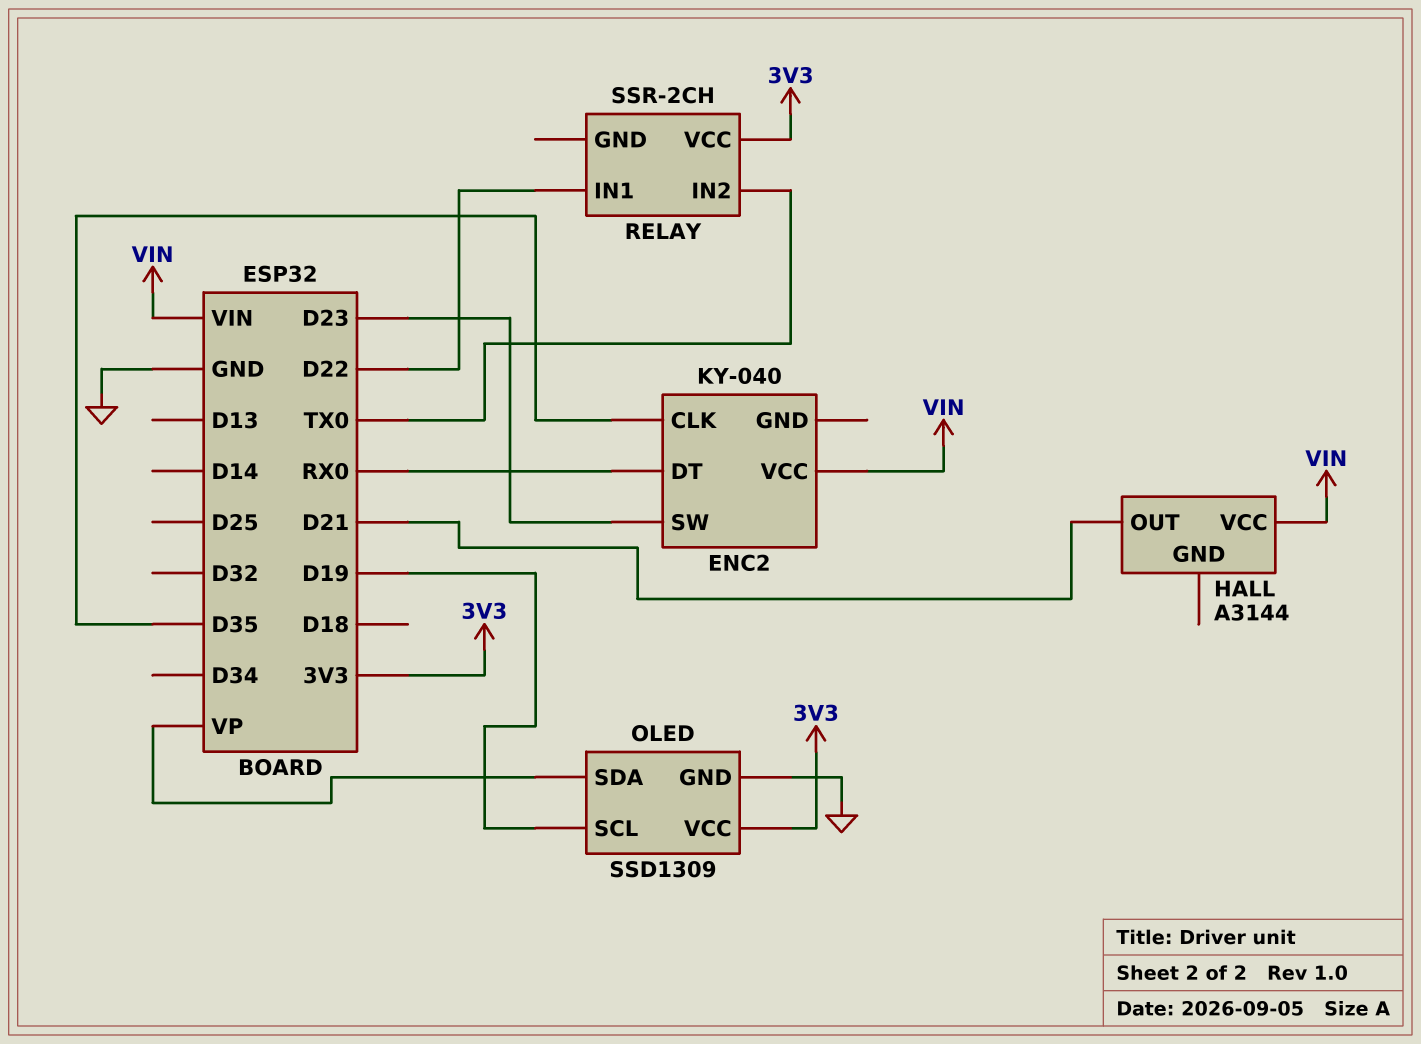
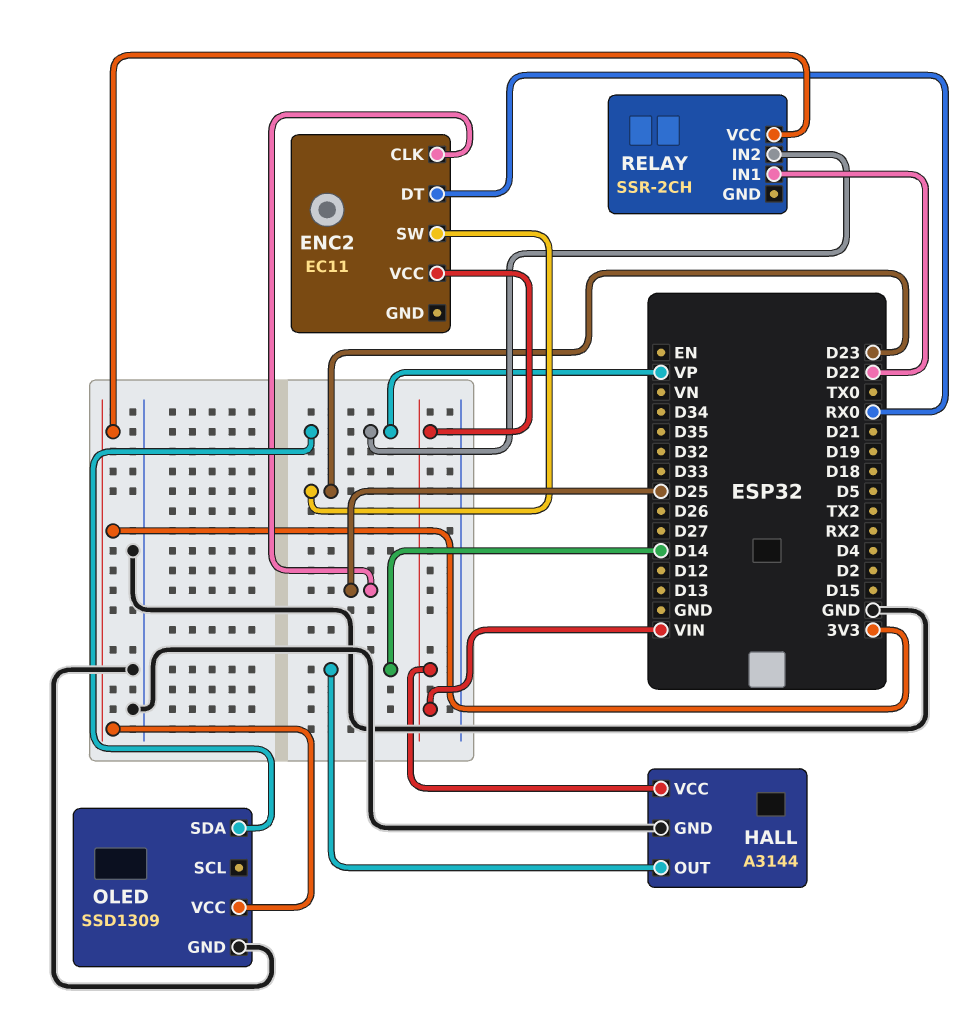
ENC2: KY-040 -> EC11
ENC2 pin CLK: D35 -> D25
HALL pin GND: none -> GND
HALL pin OUT: D21 -> D14
OLED pin SCL: D19 -> none
RELAY pin IN2: TX0 -> VP

